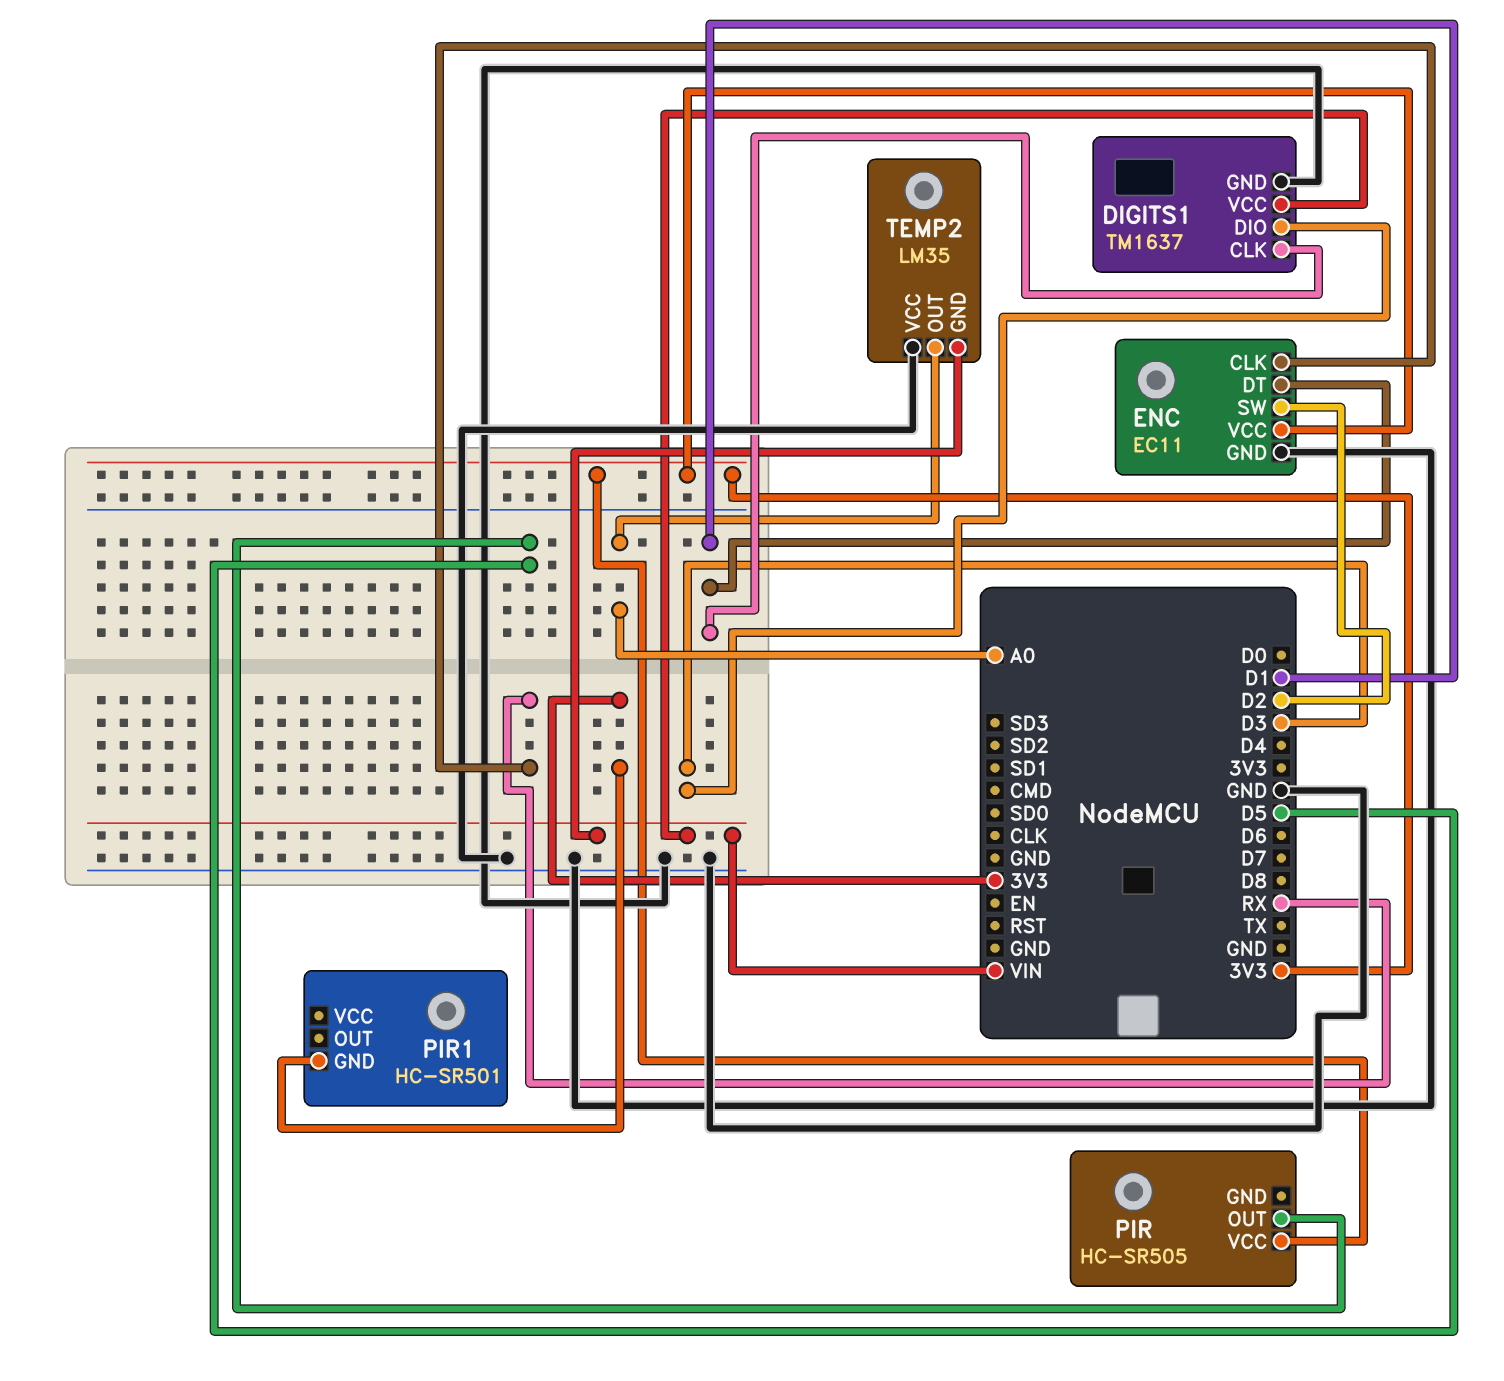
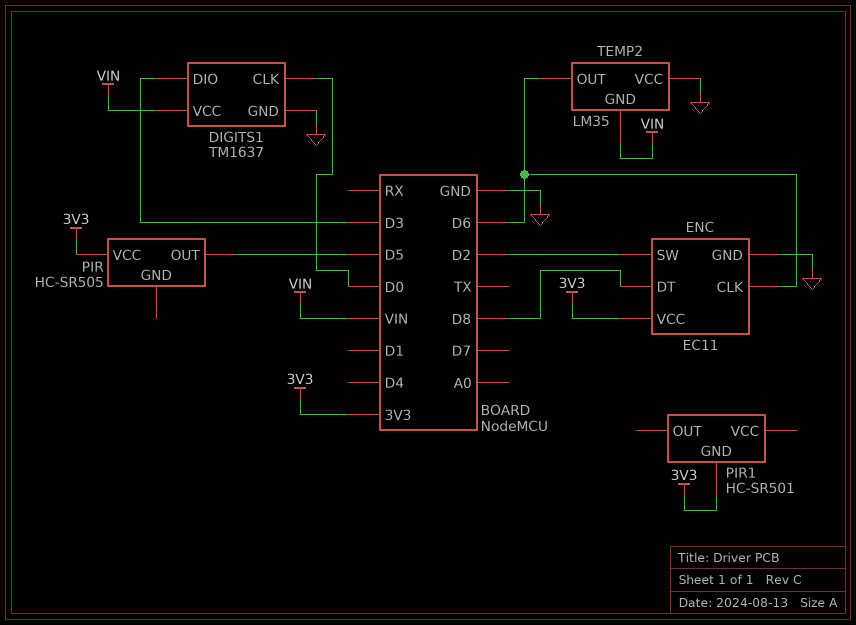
DIGITS1 pin CLK: D1 -> D0
ENC pin CLK: RX -> D6
ENC pin DT: D1 -> D8
TEMP2 pin OUT: A0 -> D6

